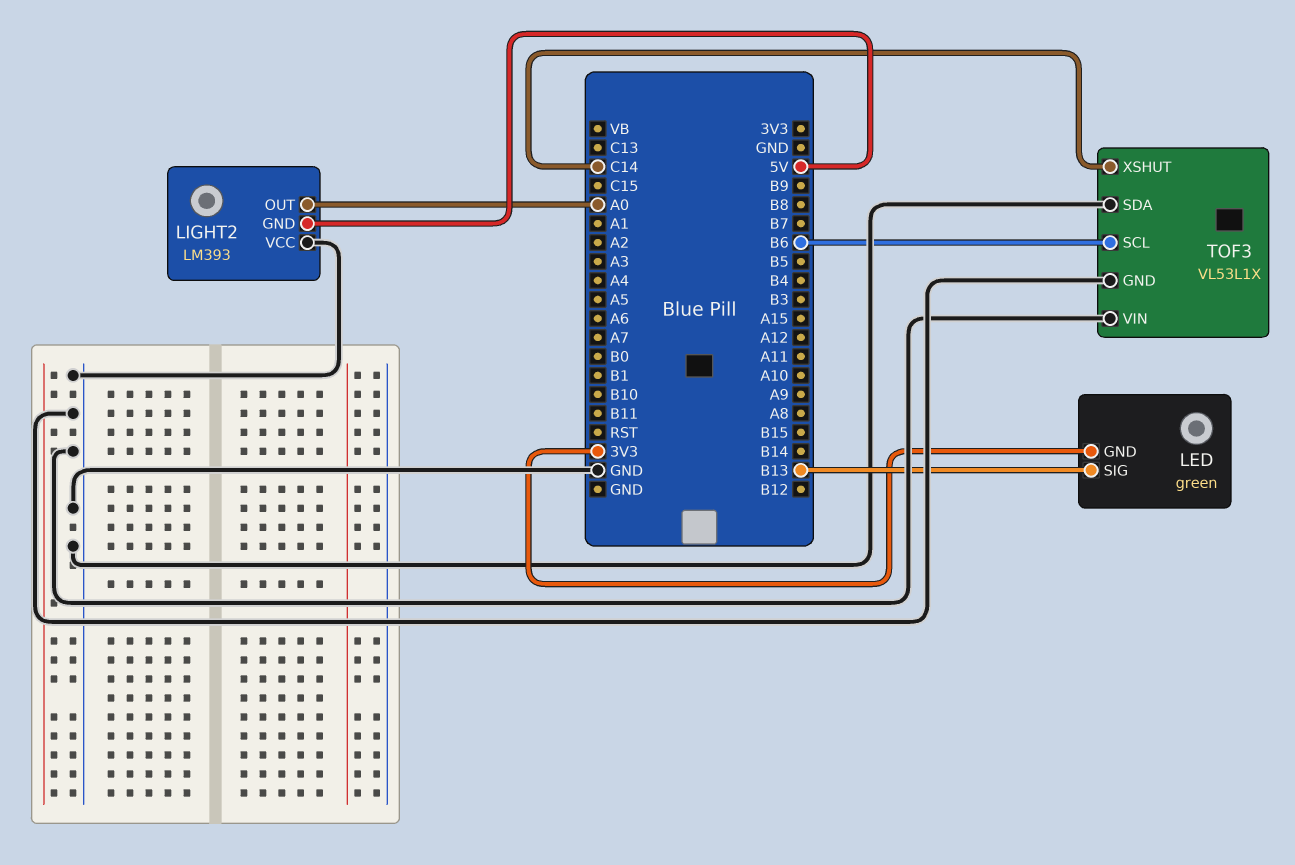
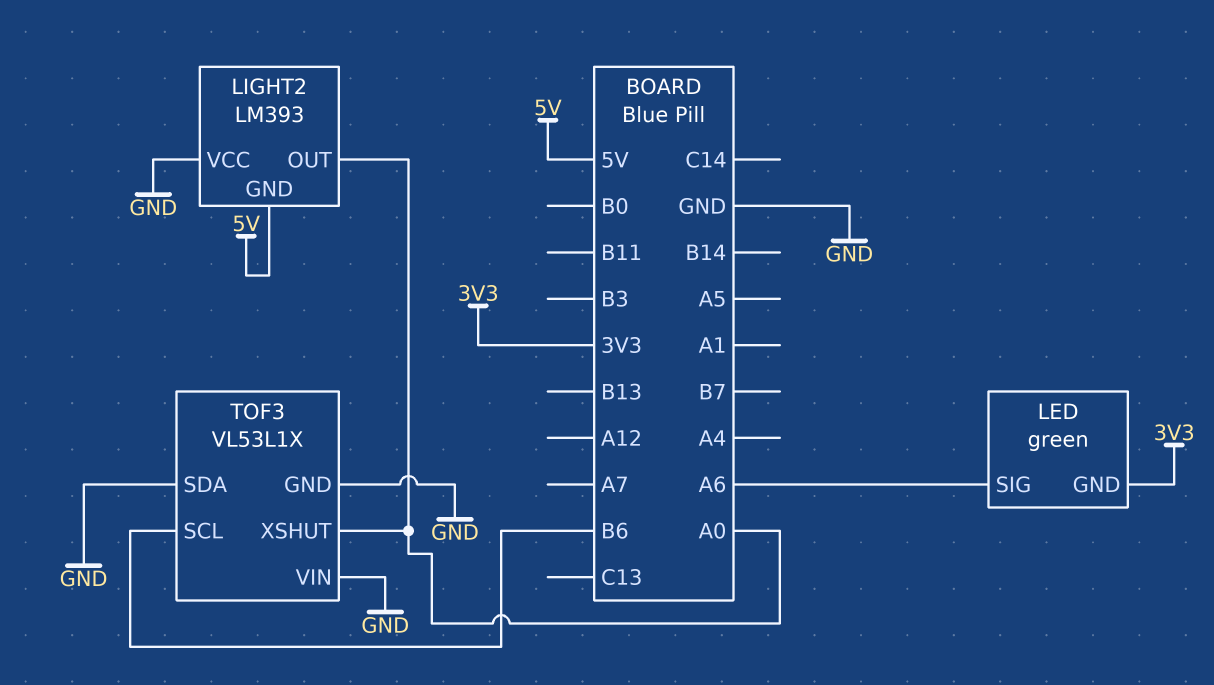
LED pin SIG: B13 -> A6
TOF3 pin XSHUT: C14 -> A0

